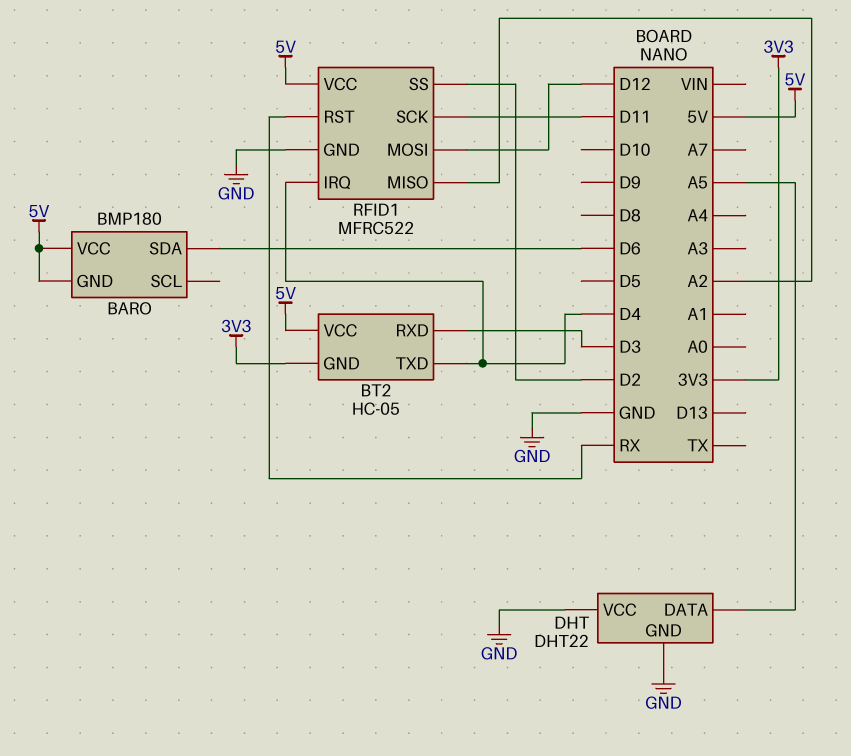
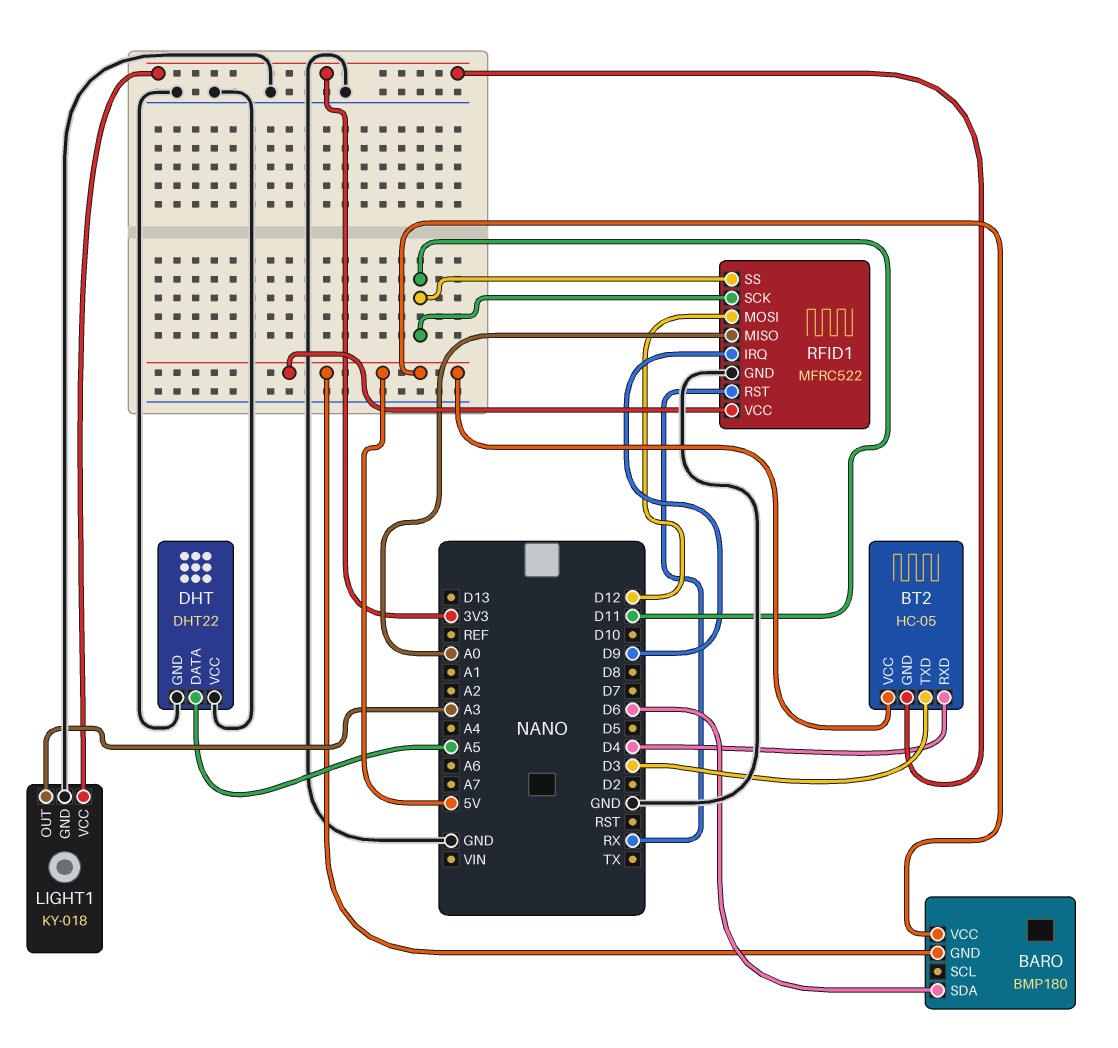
BT2 pin RXD: D3 -> D4
BT2 pin TXD: D4 -> D3
LIGHT1: none -> KY-018
LIGHT1 pin GND: none -> GND
LIGHT1 pin OUT: none -> A3
LIGHT1 pin VCC: none -> 3V3
RFID1 pin IRQ: D4 -> D9
RFID1 pin MISO: A2 -> A0
RFID1 pin SS: D2 -> D11

